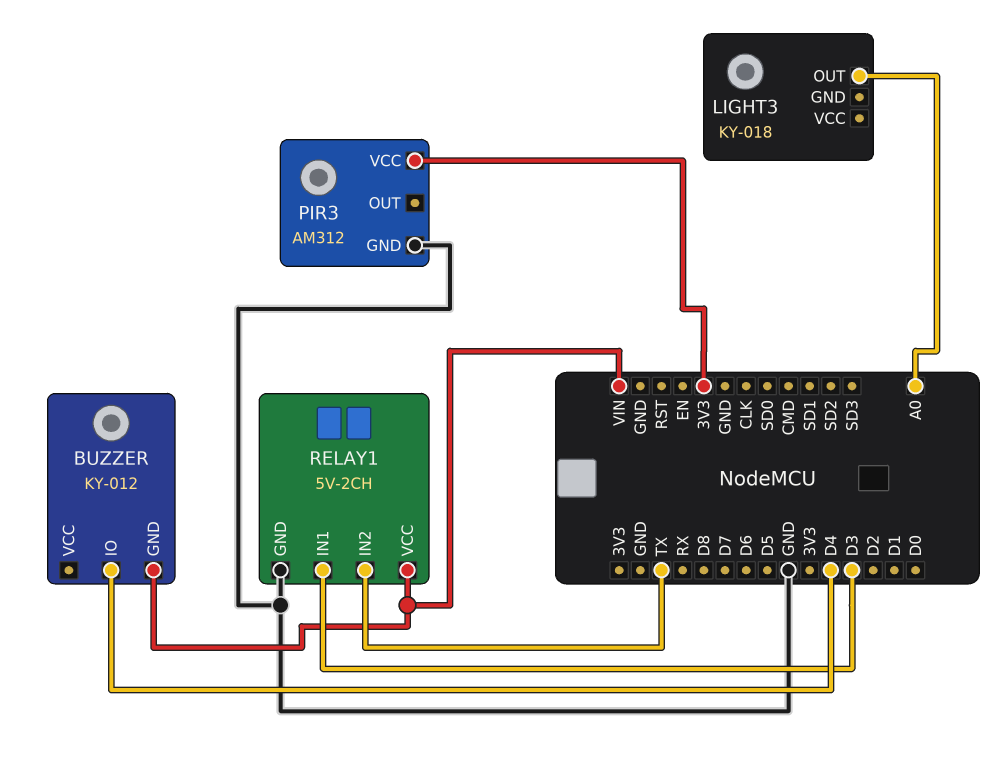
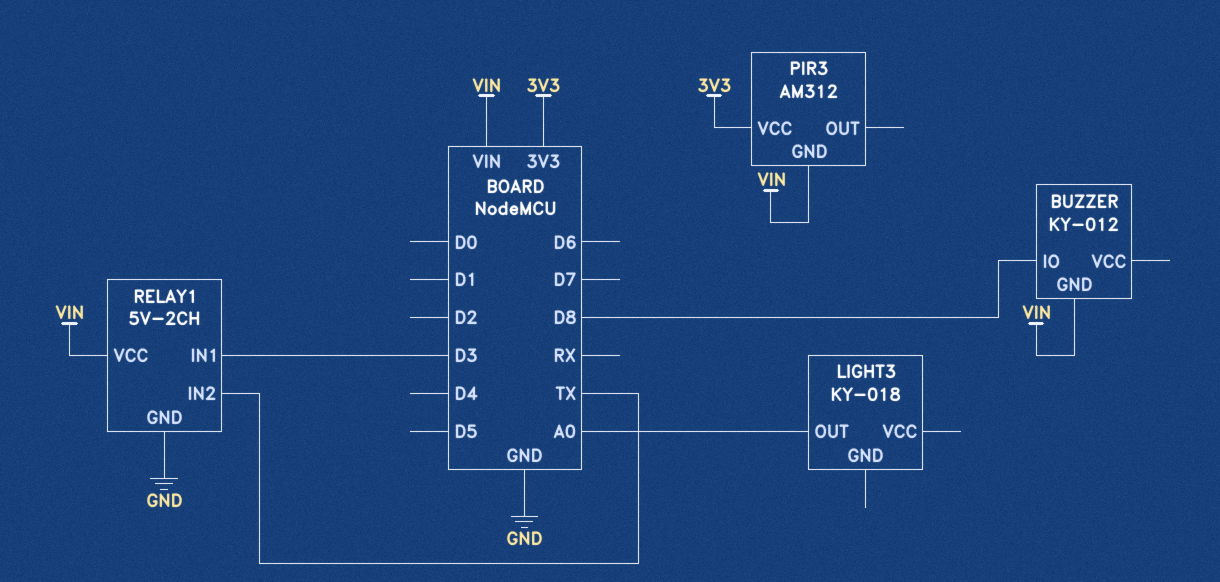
BUZZER pin IO: D4 -> D8
PIR3 pin GND: GND -> VIN

